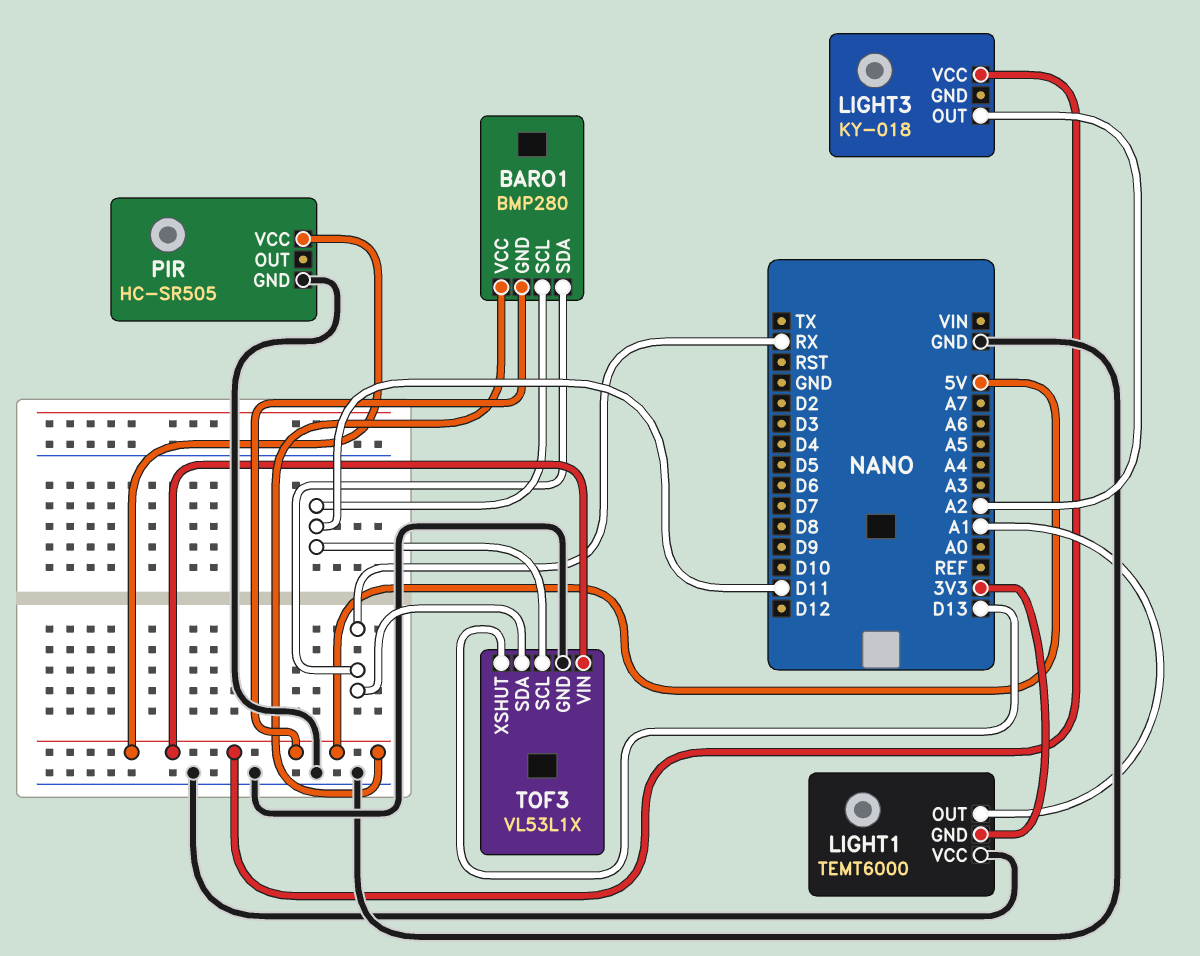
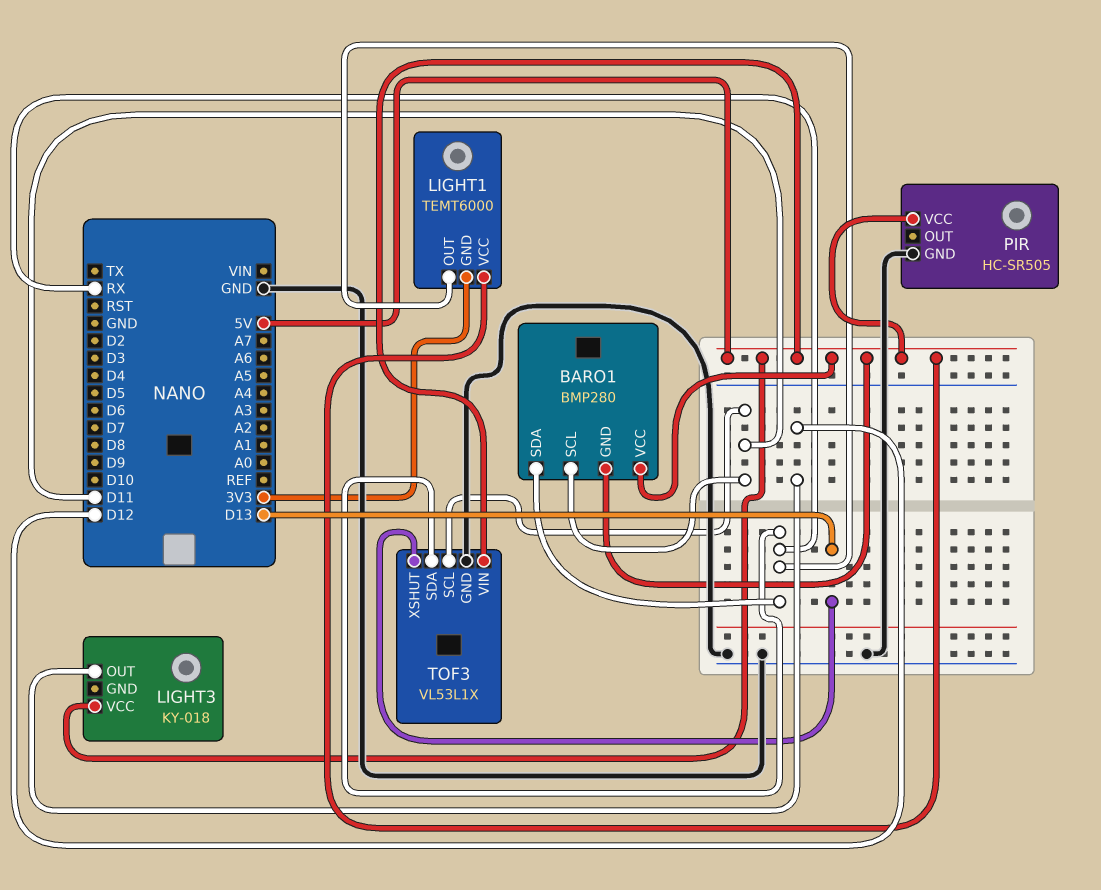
LIGHT1 pin OUT: A1 -> RX
LIGHT1 pin VCC: GND -> 5V
LIGHT3 pin OUT: A2 -> D12

